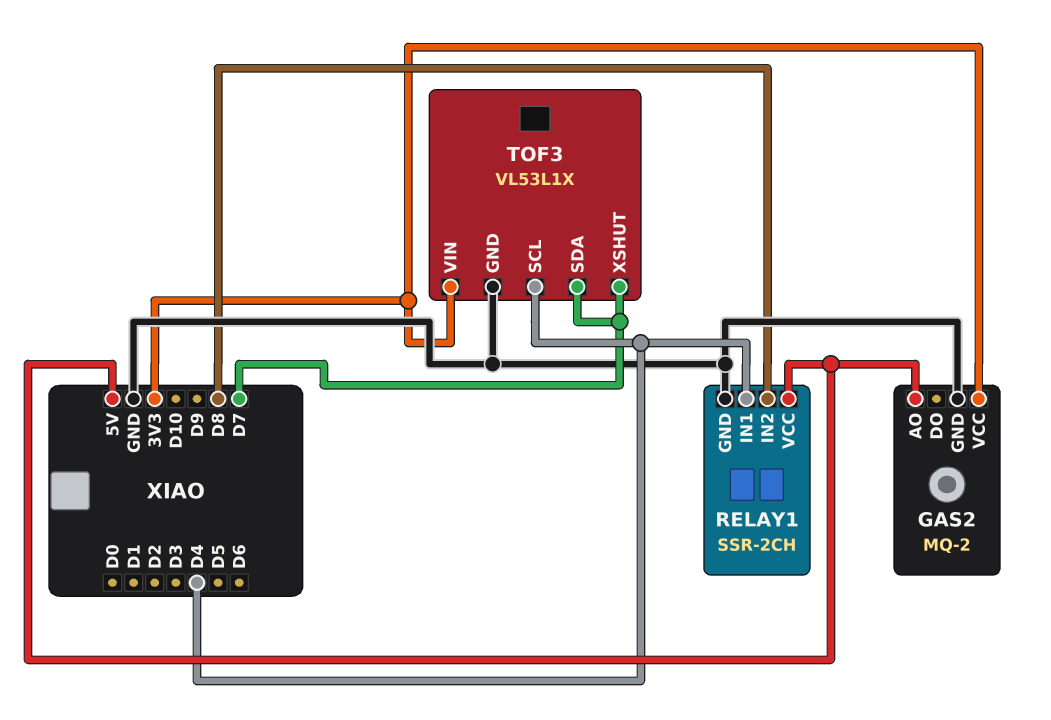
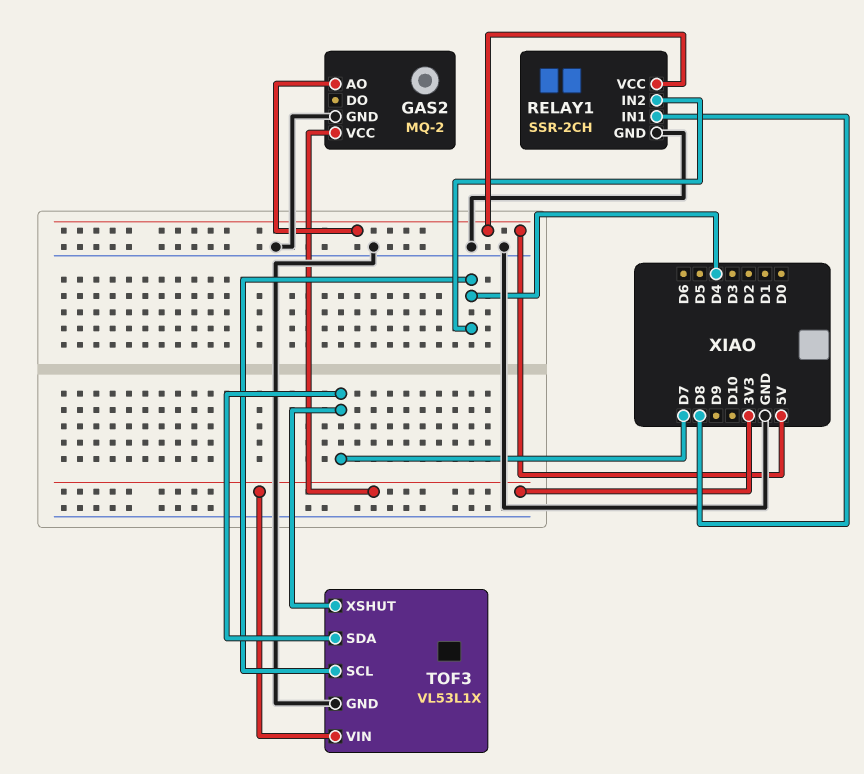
RELAY1 pin IN1: D4 -> D8
RELAY1 pin IN2: D8 -> D4

